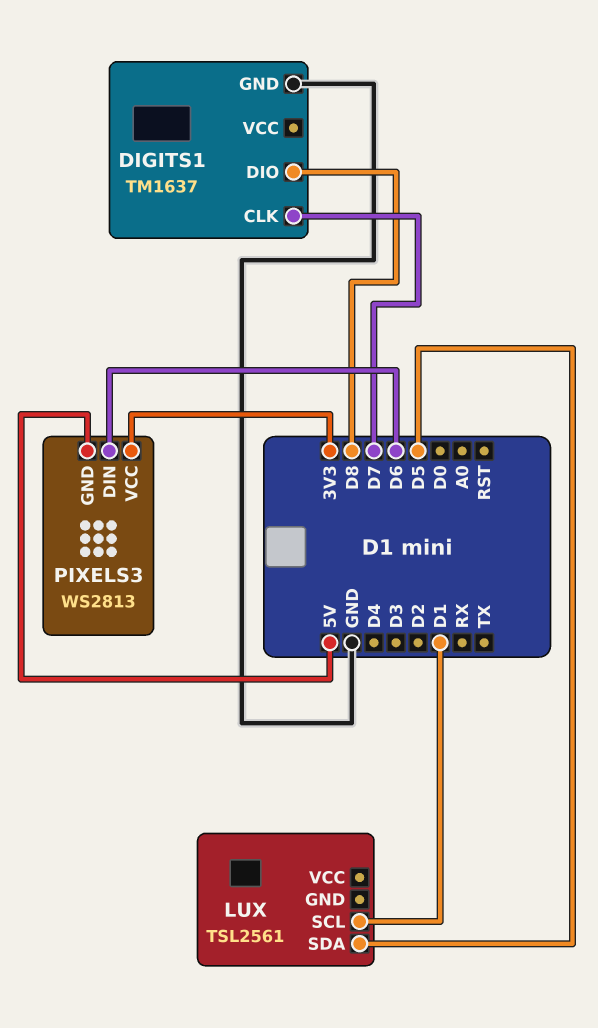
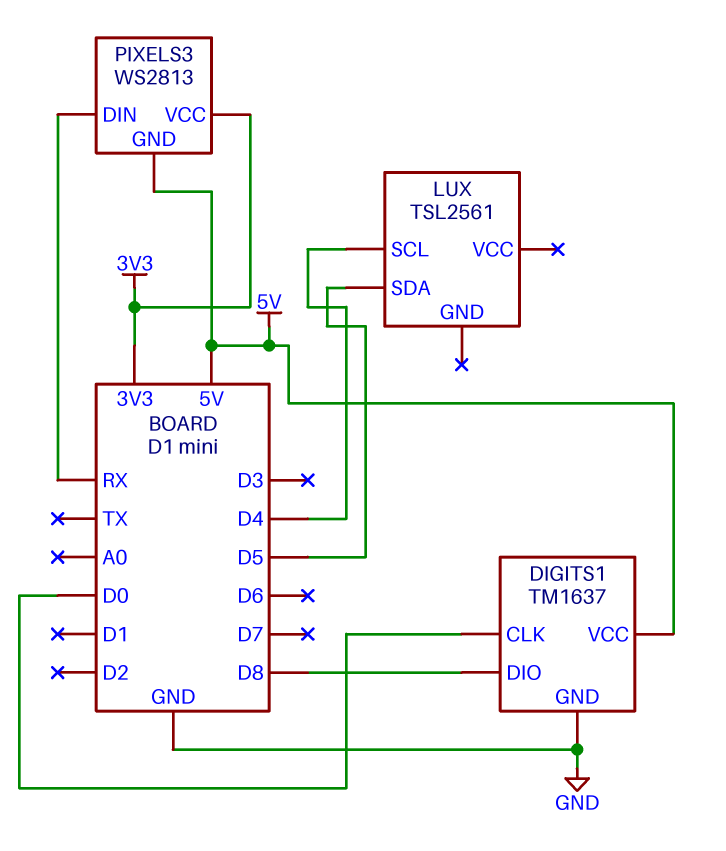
DIGITS1 pin CLK: D7 -> D0
DIGITS1 pin VCC: none -> 5V
LUX pin SCL: D1 -> D4
PIXELS3 pin DIN: D6 -> RX

